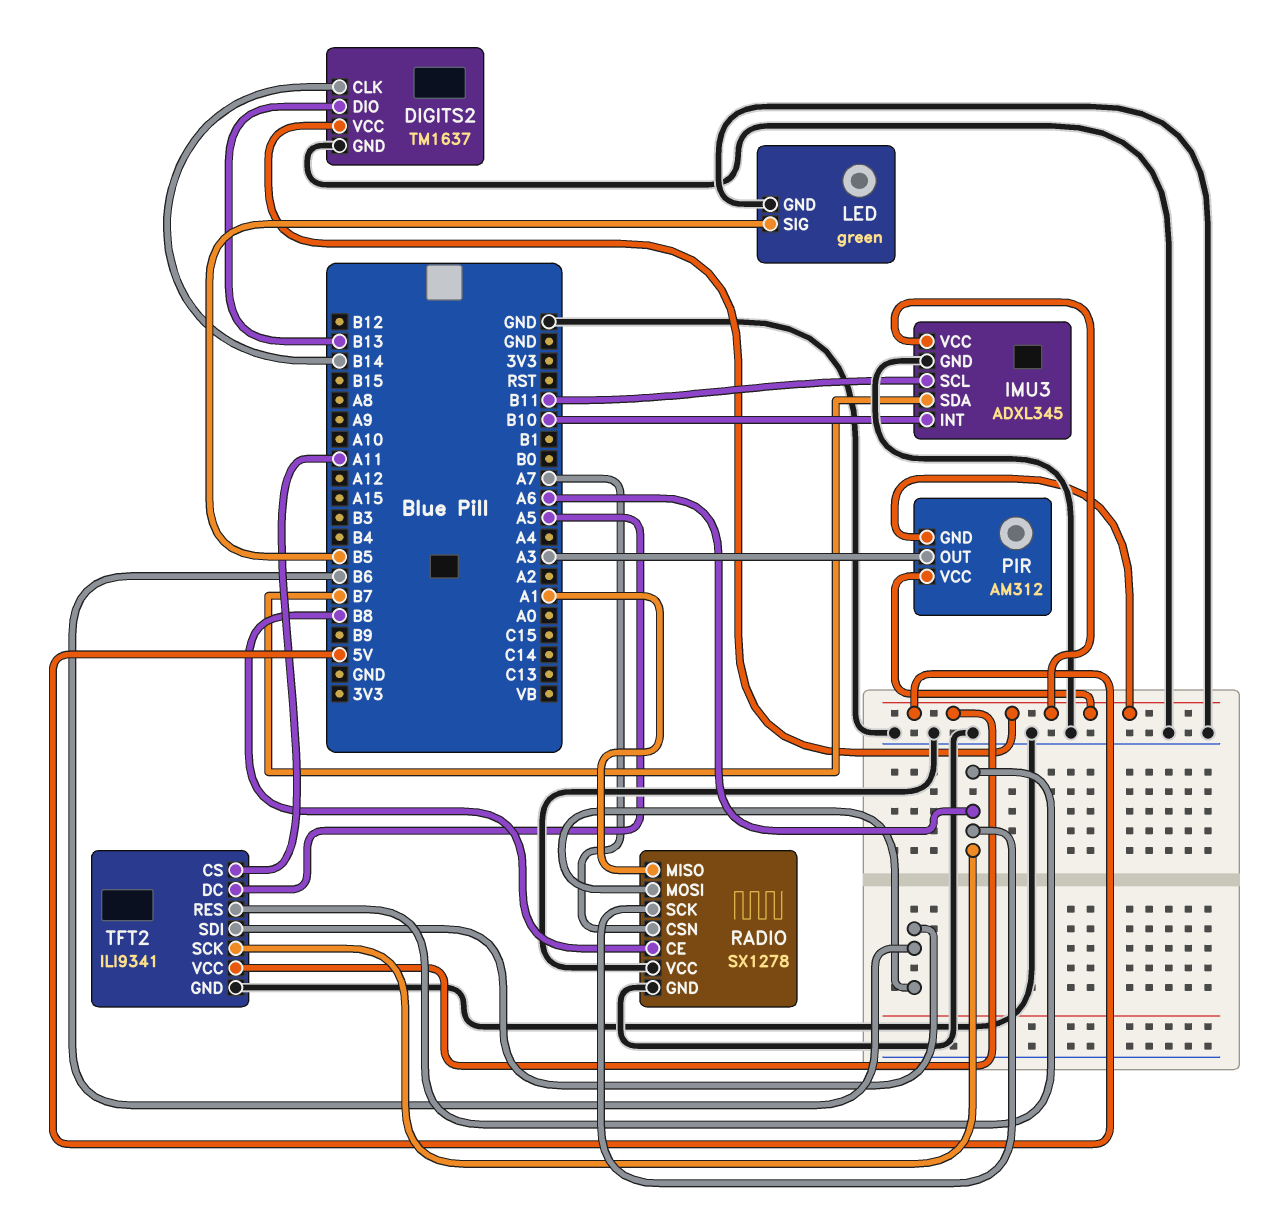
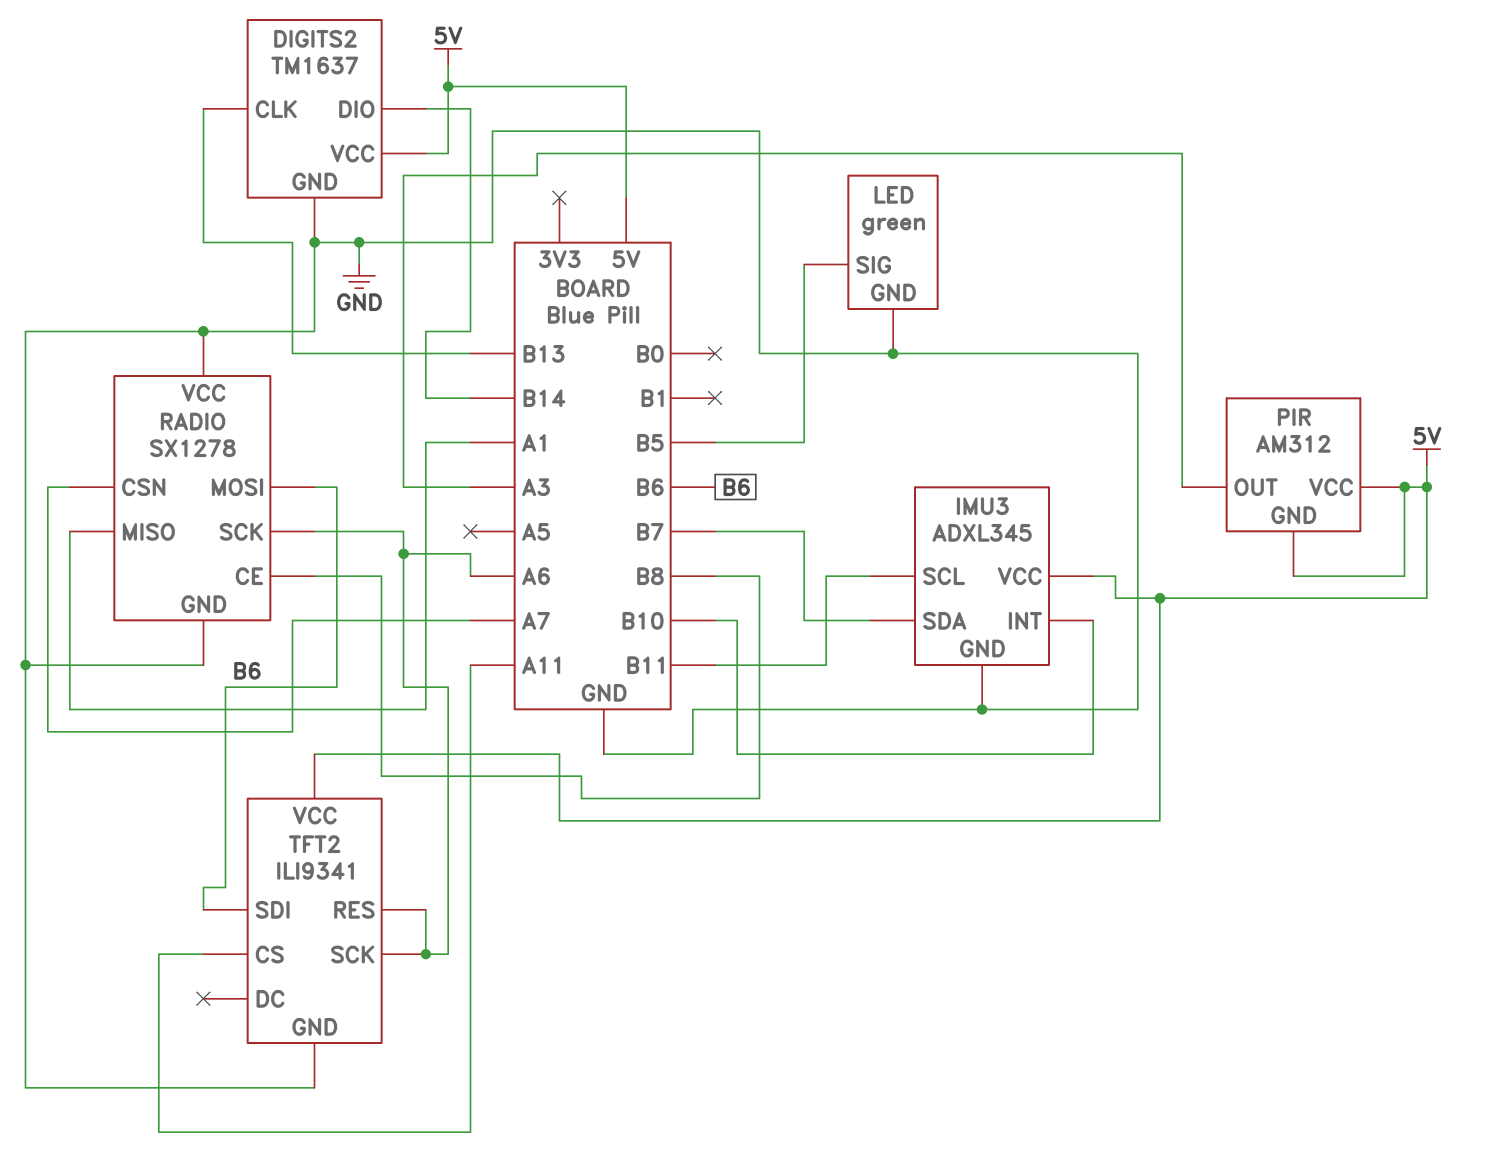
DIGITS2 pin CLK: B14 -> B13
DIGITS2 pin DIO: B13 -> B14
TFT2 pin DC: A5 -> none

